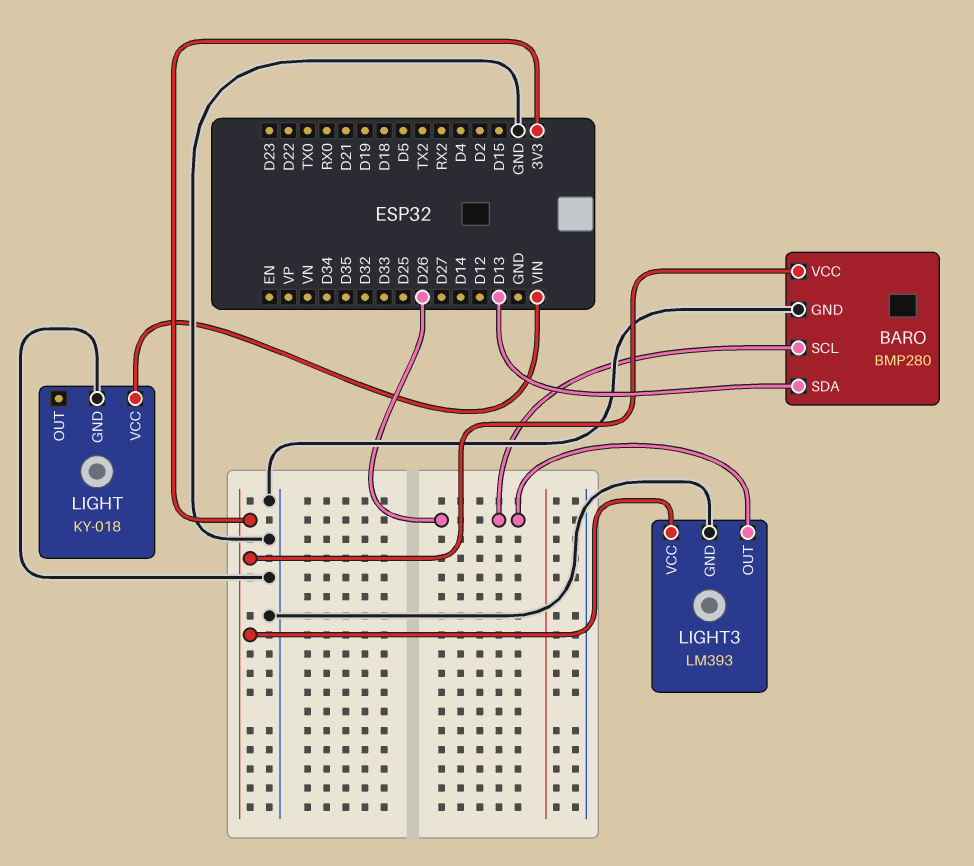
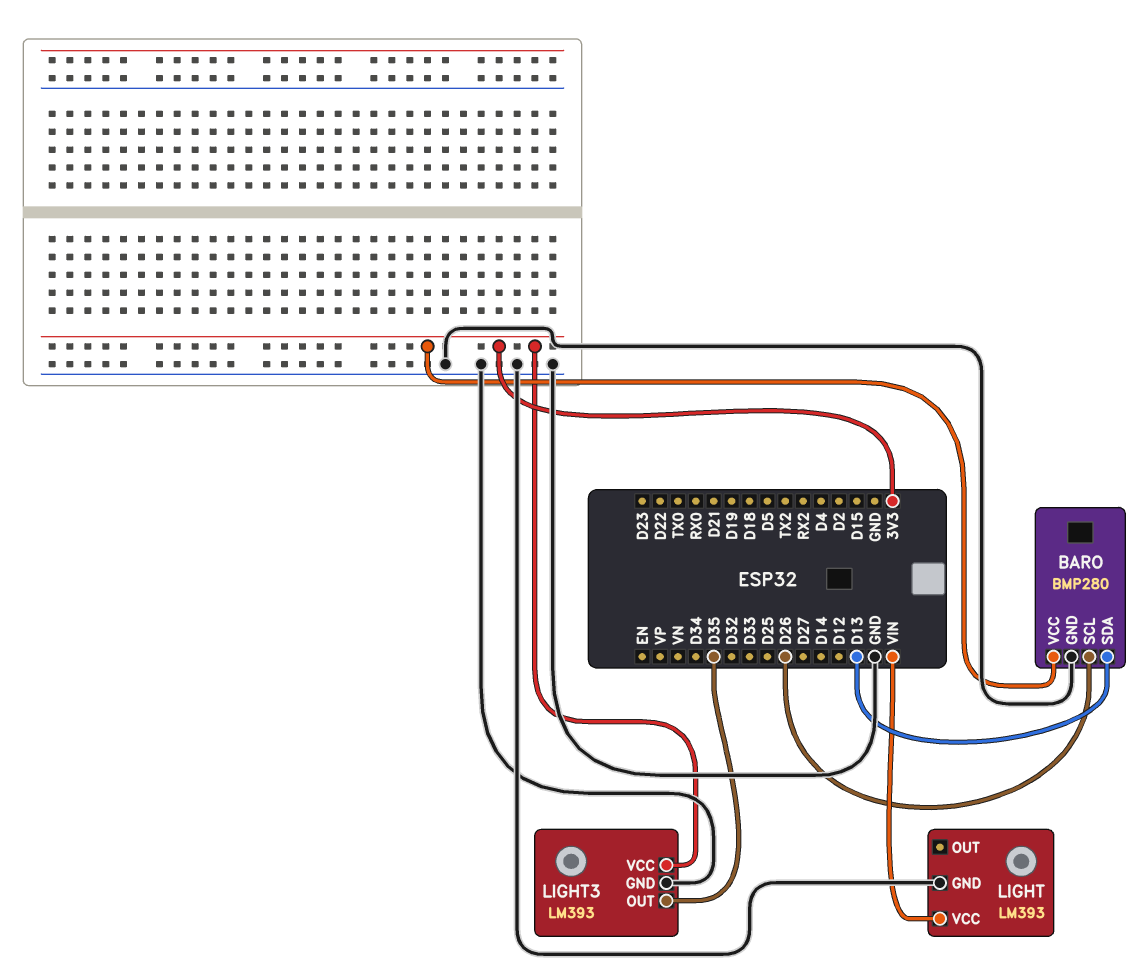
LIGHT: KY-018 -> LM393
LIGHT3 pin OUT: D26 -> D35

